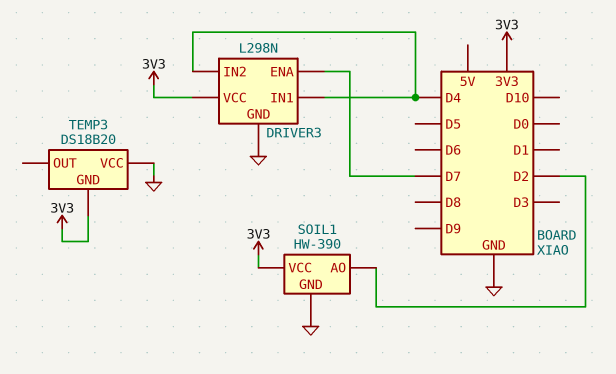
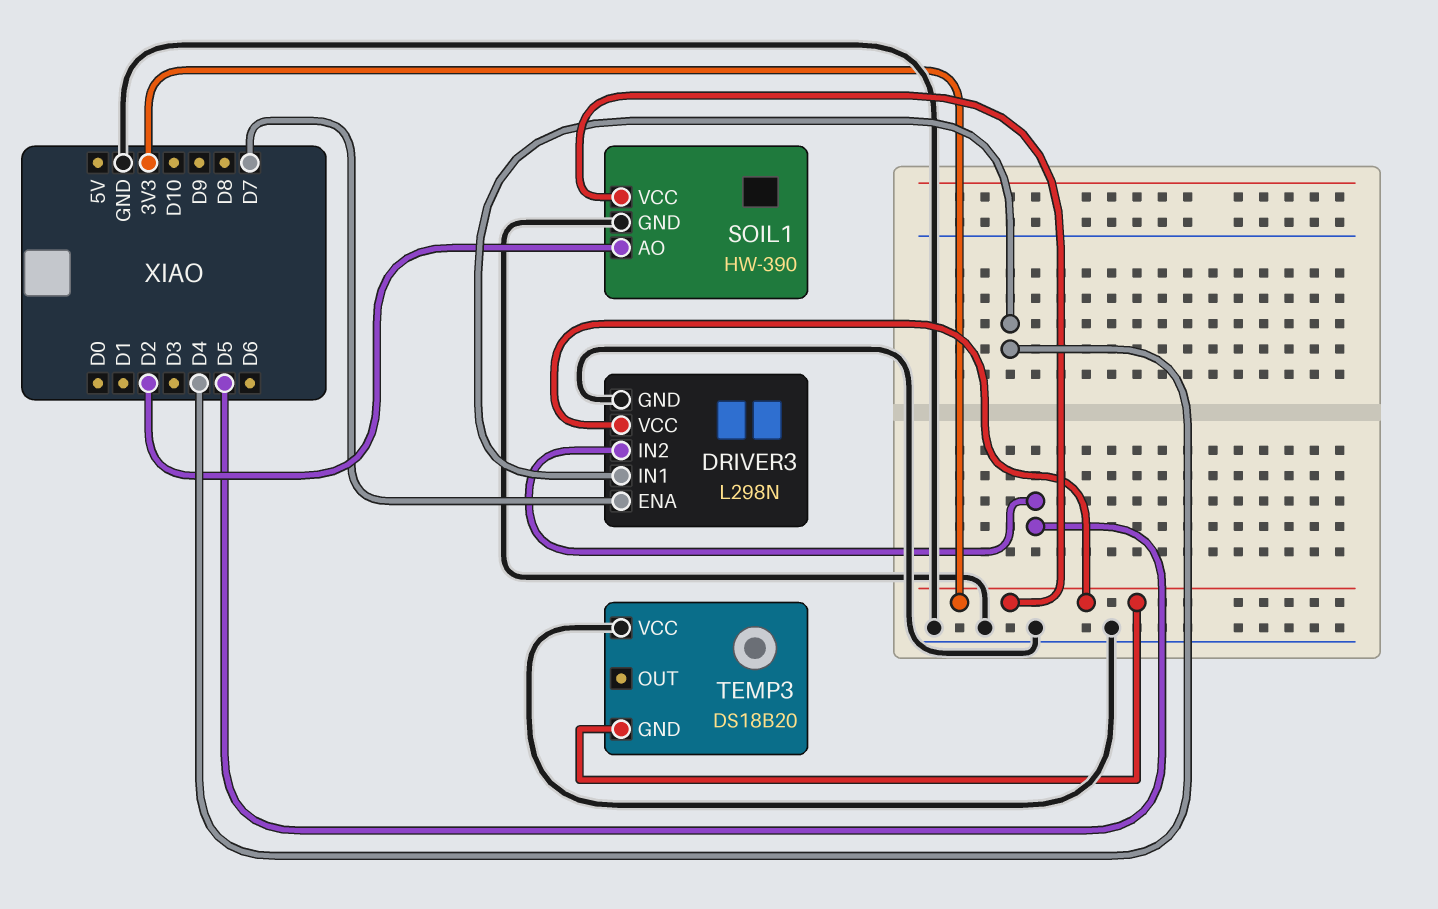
DRIVER3 pin IN2: D4 -> D5

